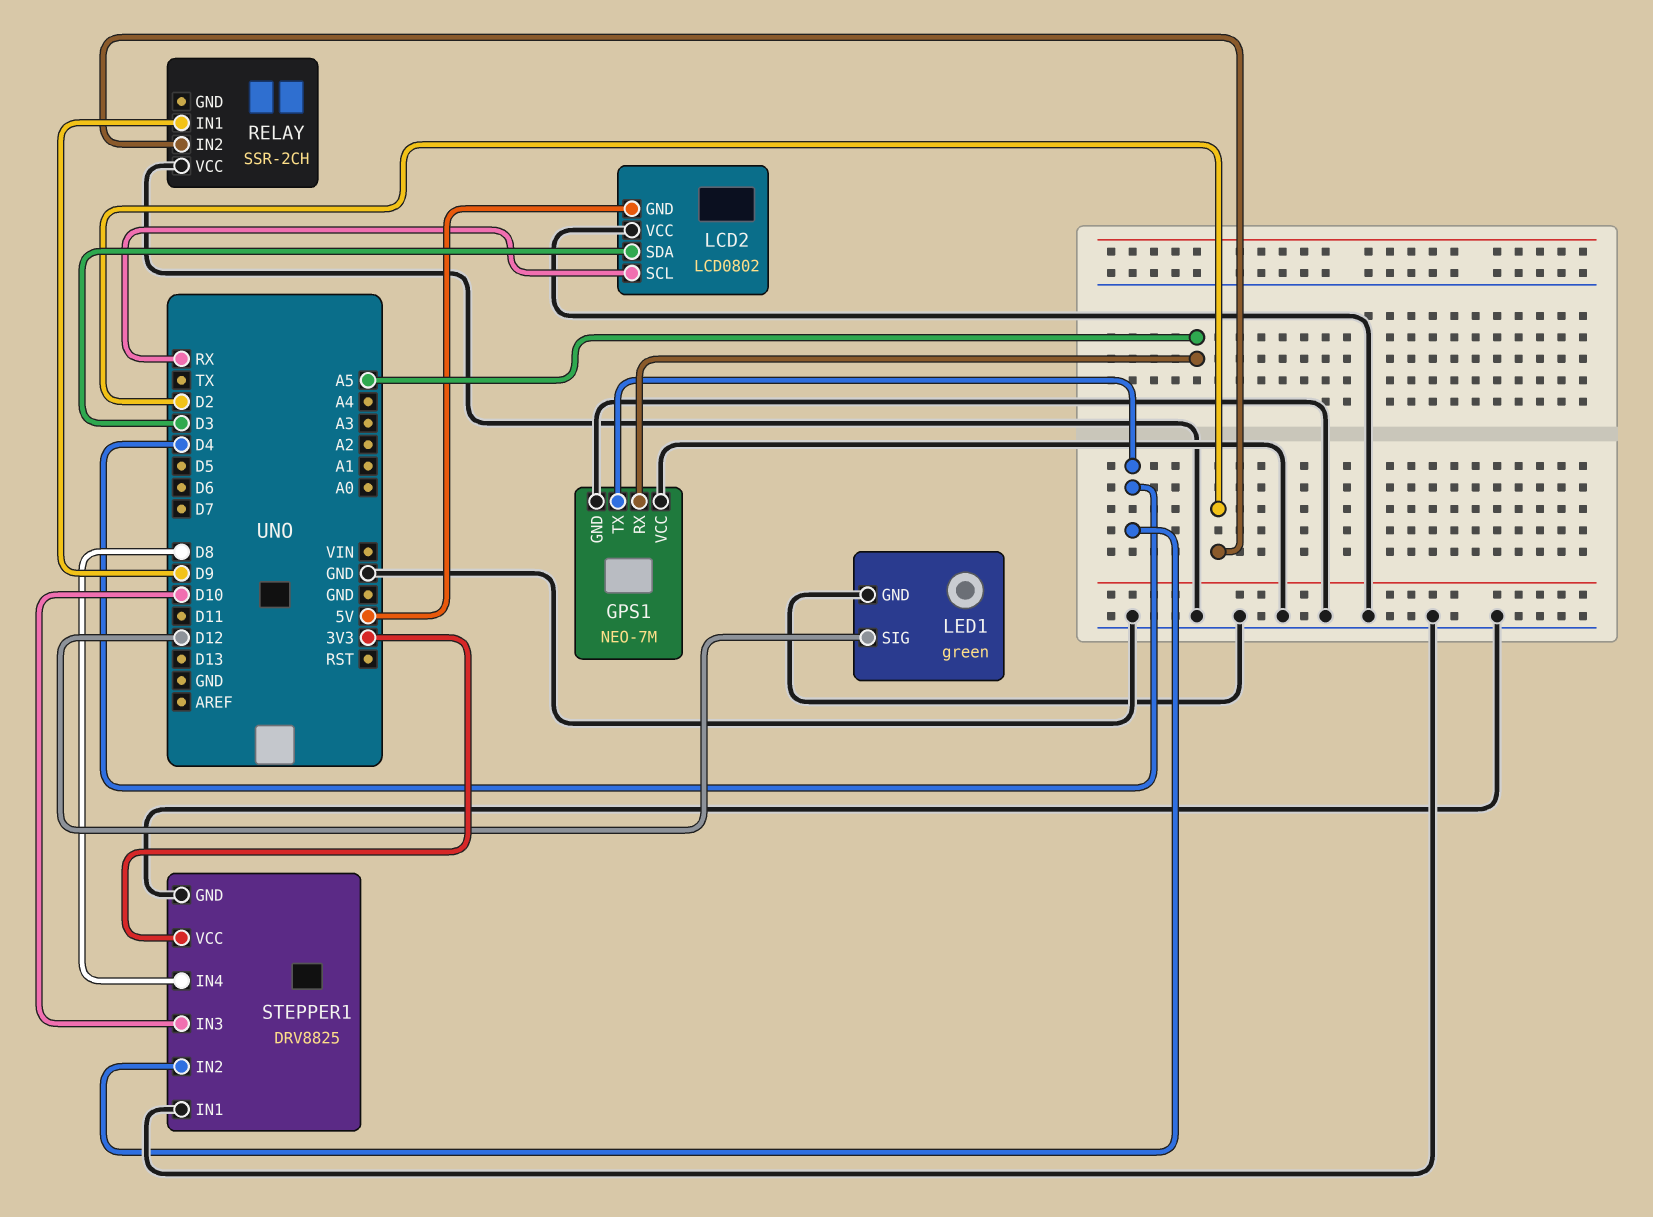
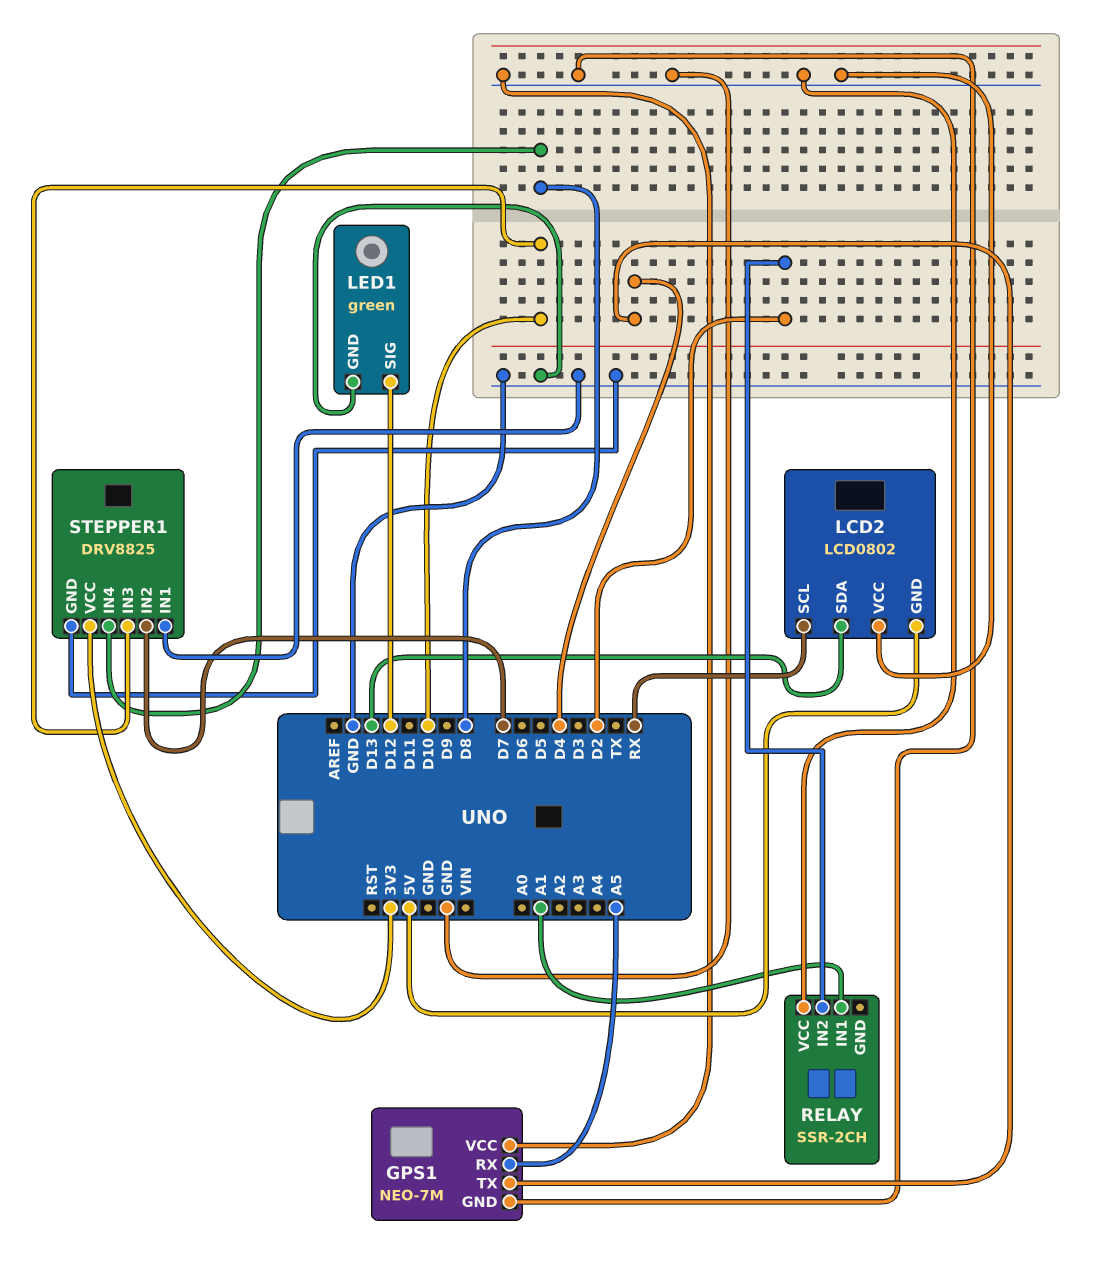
LCD2 pin SDA: D3 -> D13
RELAY pin IN1: D9 -> A1
STEPPER1 pin IN2: D4 -> D7

